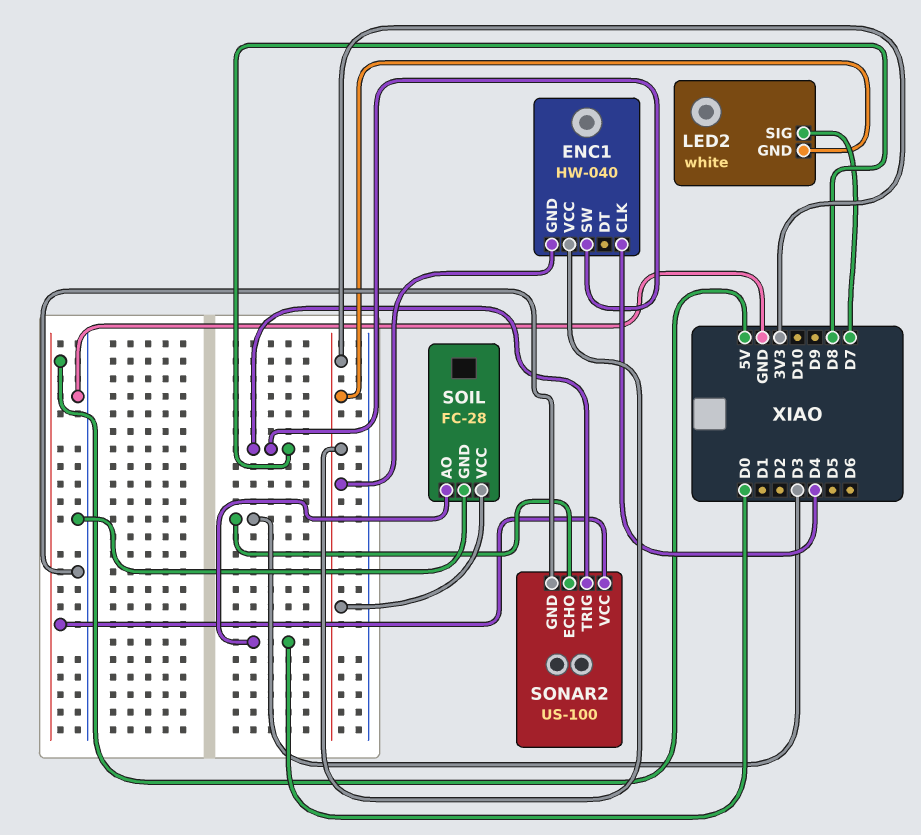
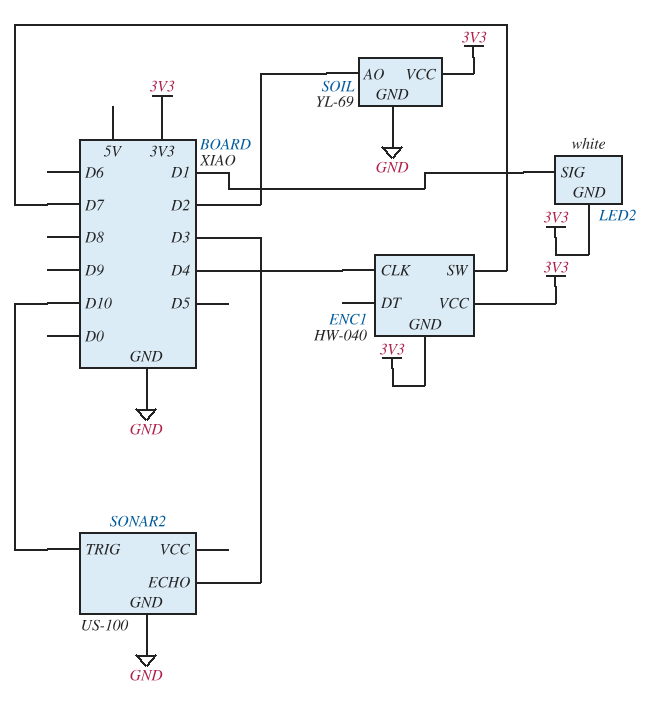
ENC1 pin SW: D8 -> D7
LED2 pin SIG: D7 -> D1
SOIL: FC-28 -> YL-69
SOIL pin AO: D0 -> D2
SONAR2 pin TRIG: D8 -> D10
SONAR2 pin VCC: 5V -> none

